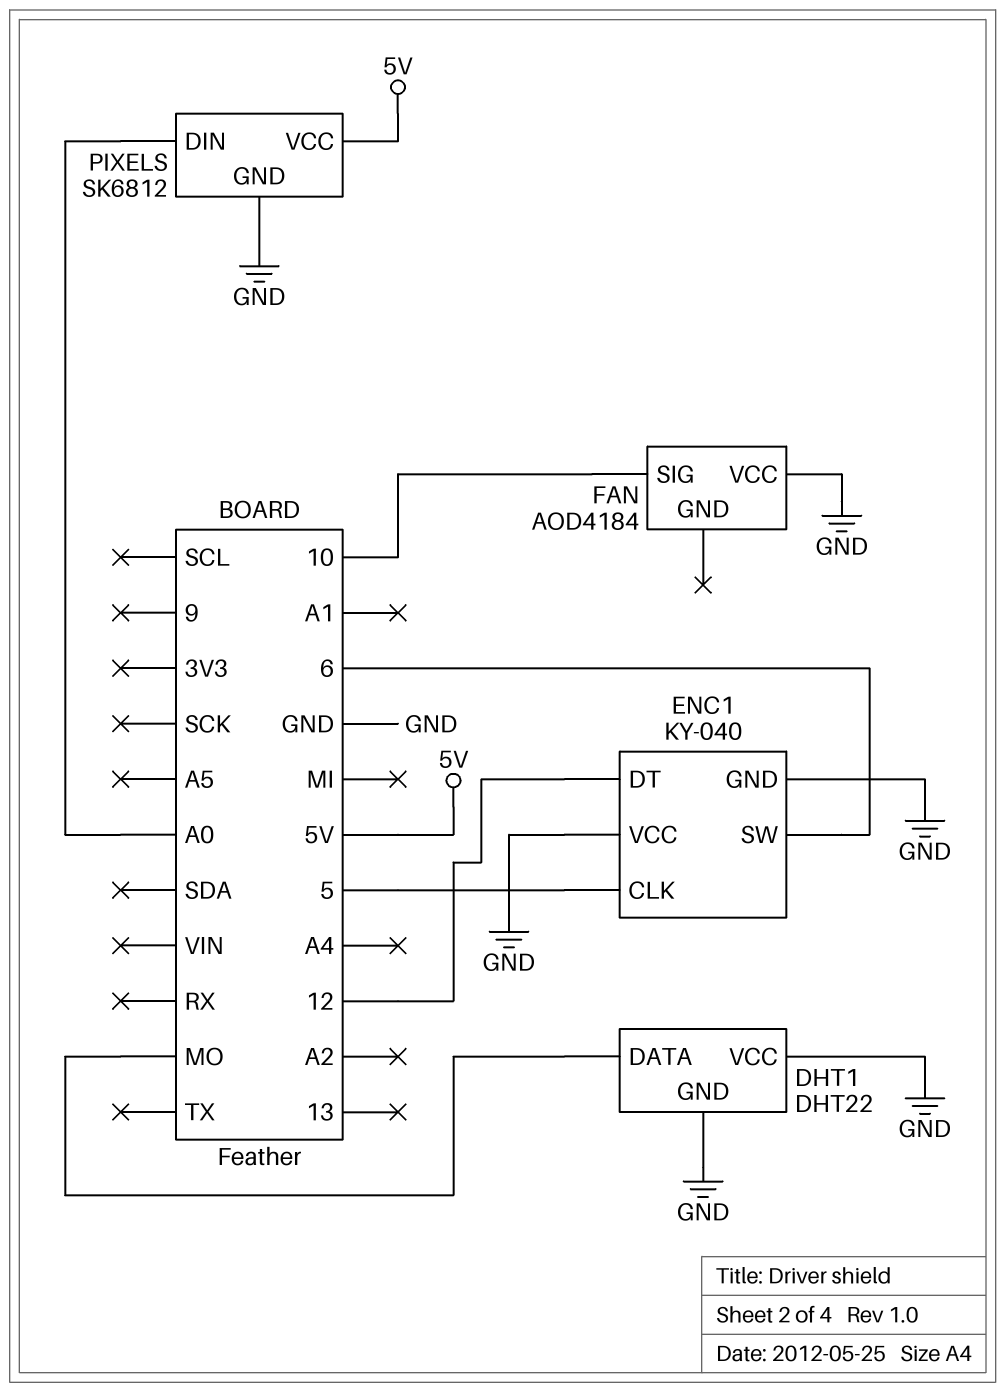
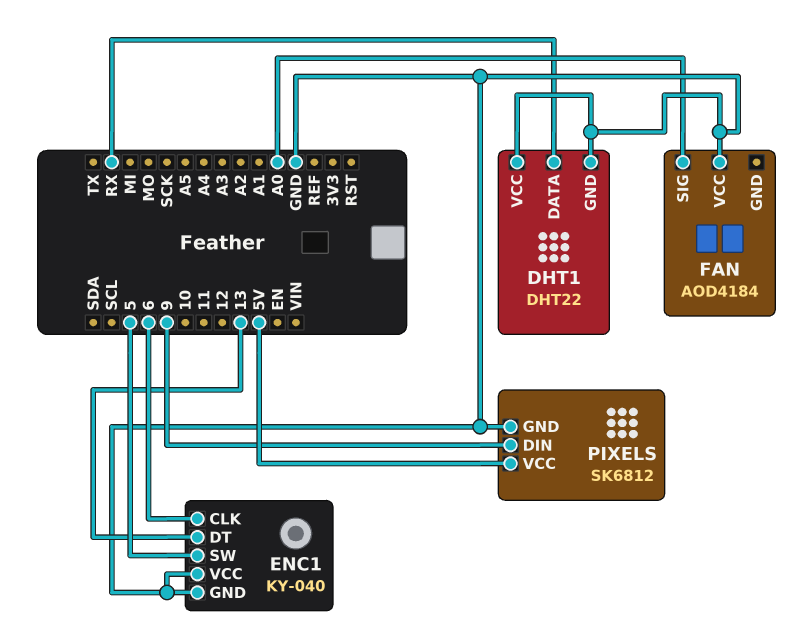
DHT1 pin DATA: MO -> RX
ENC1 pin CLK: 5 -> 6
ENC1 pin DT: 12 -> 13
ENC1 pin SW: 6 -> 5
FAN pin SIG: 10 -> A0
PIXELS pin DIN: A0 -> 9

